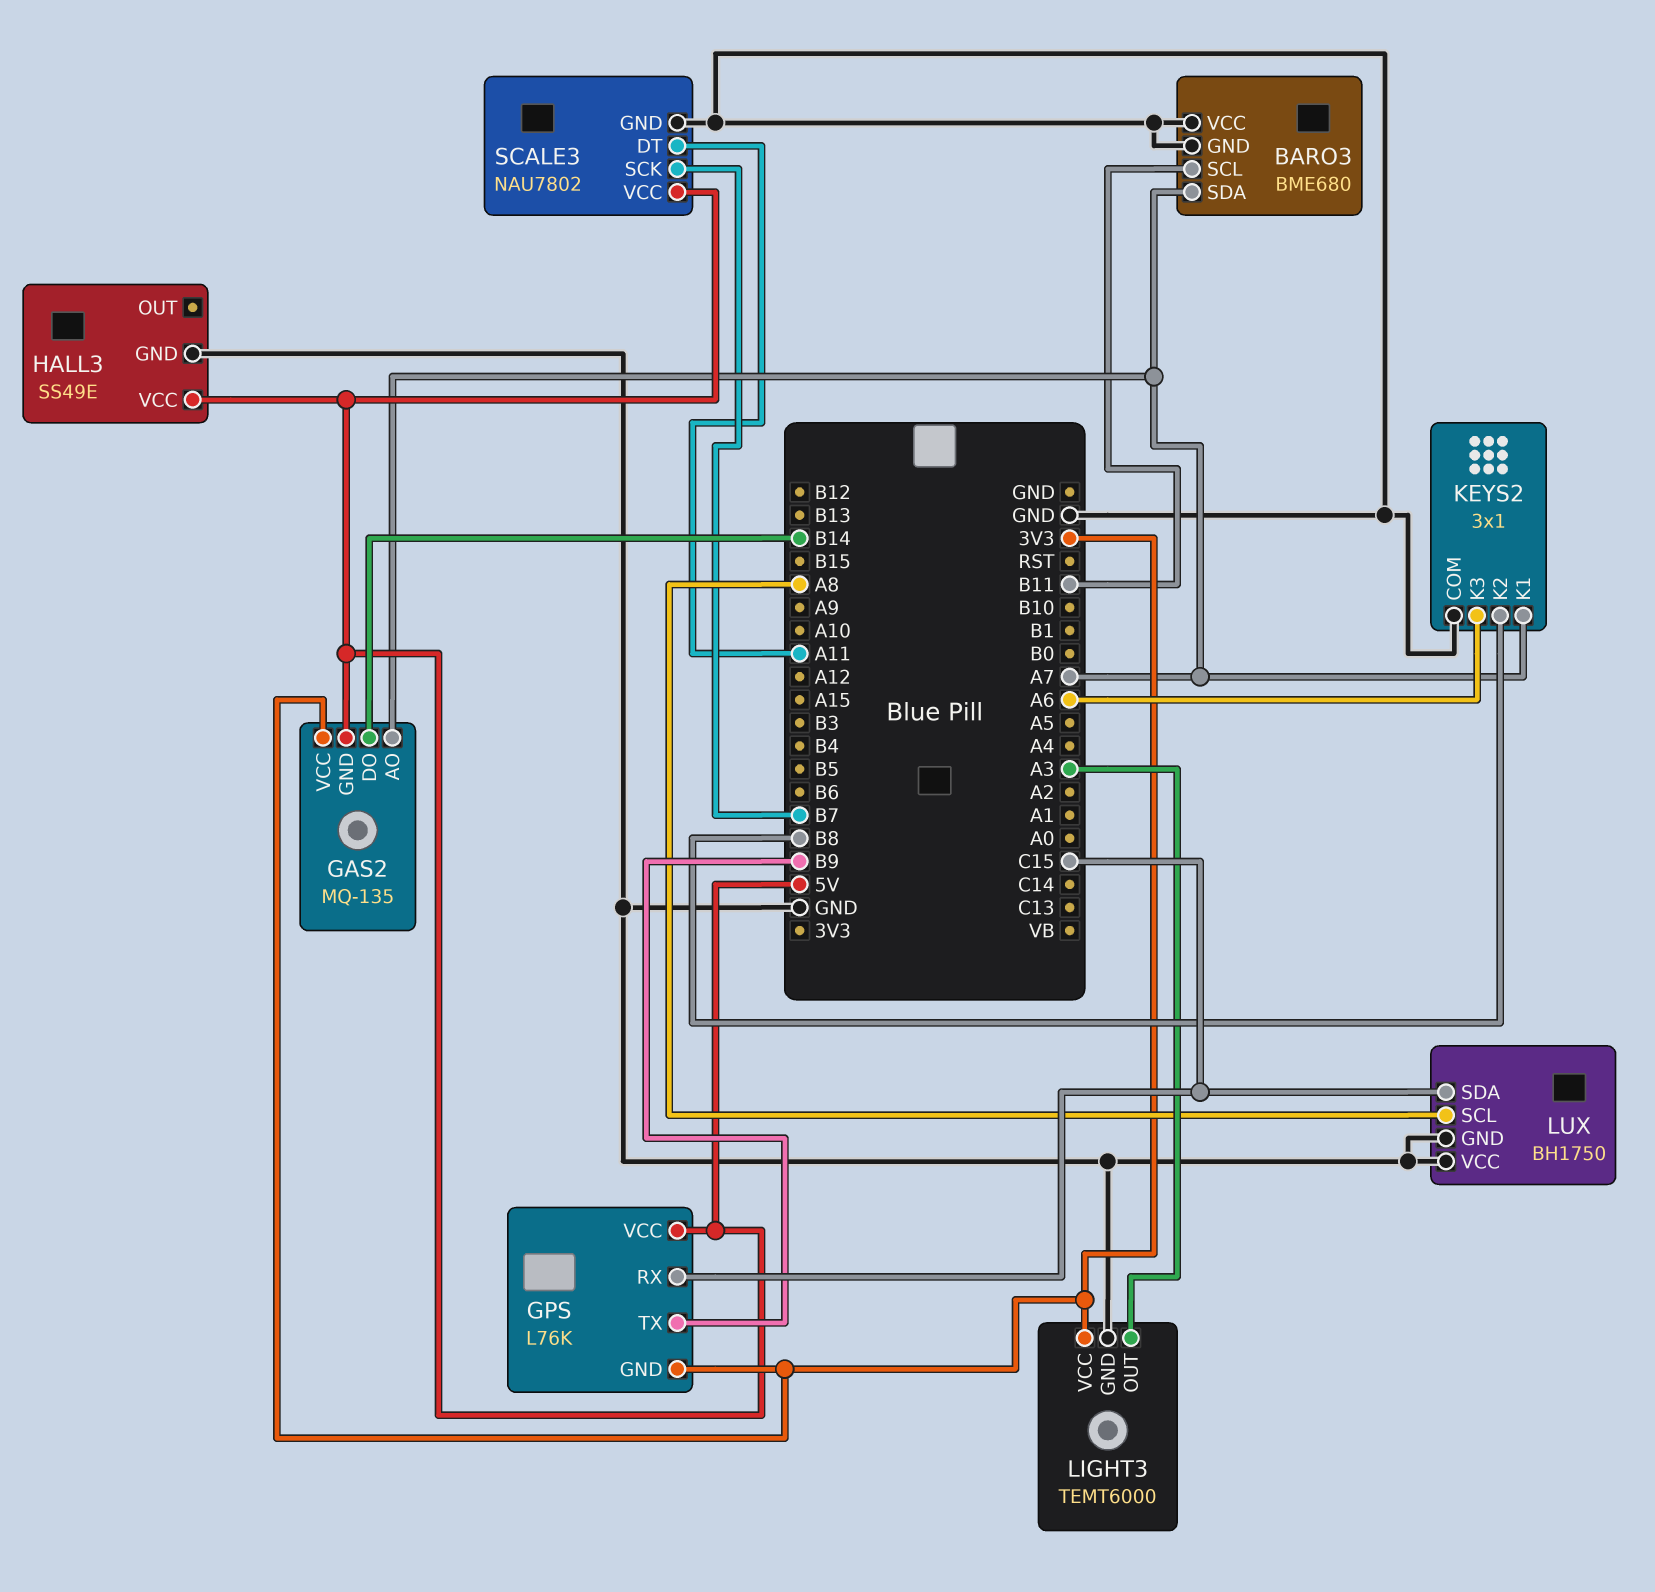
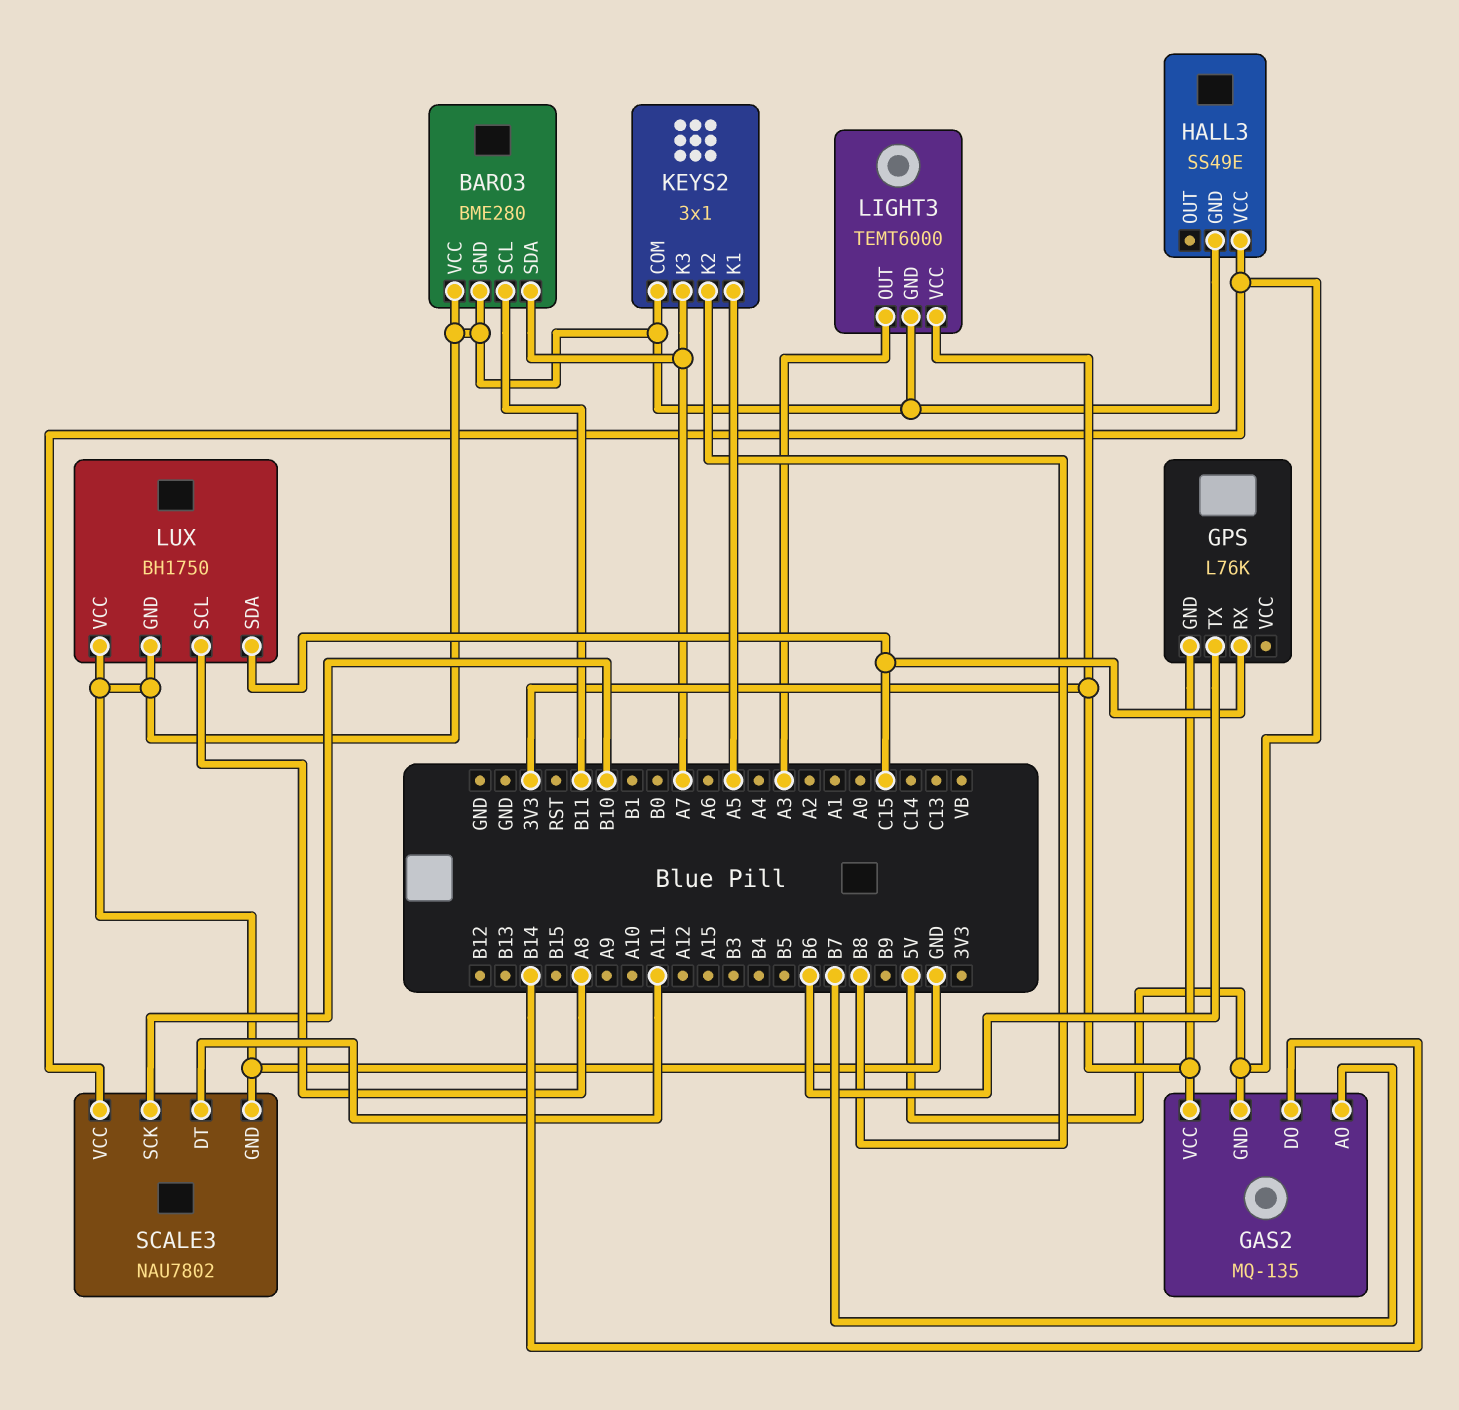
BARO3: BME680 -> BME280
GAS2 pin AO: A7 -> B7
GPS pin TX: B9 -> B6
GPS pin VCC: 5V -> none
KEYS2 pin K1: A7 -> A5
KEYS2 pin K3: A6 -> A7
SCALE3 pin SCK: B7 -> B10

